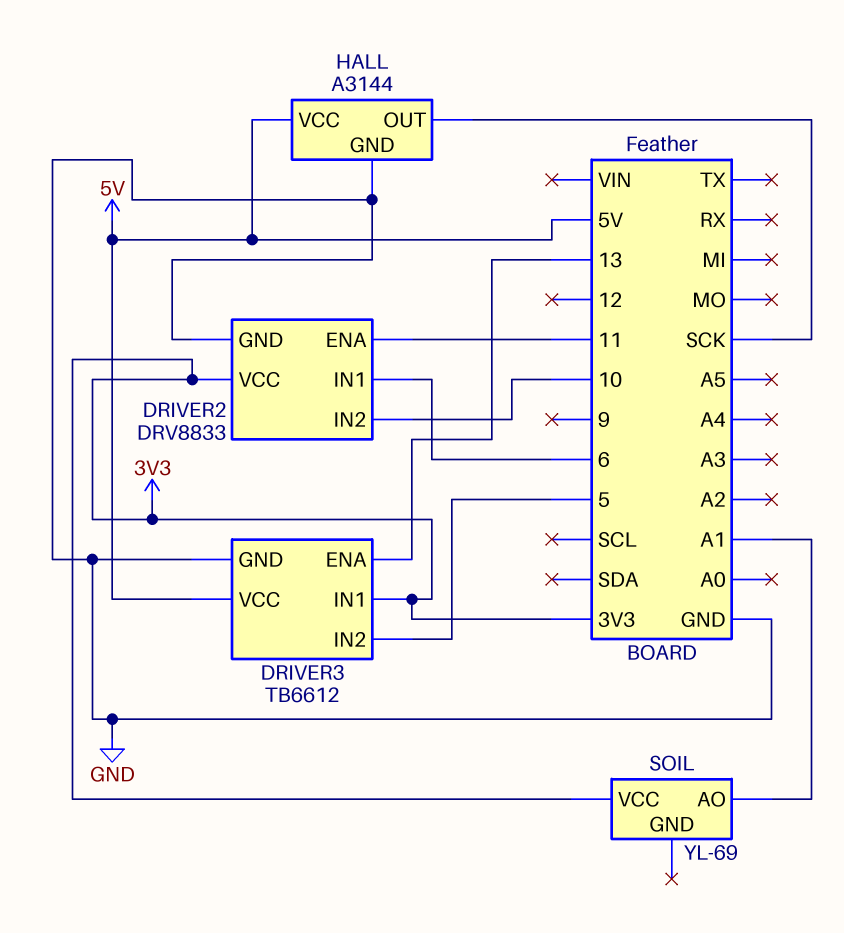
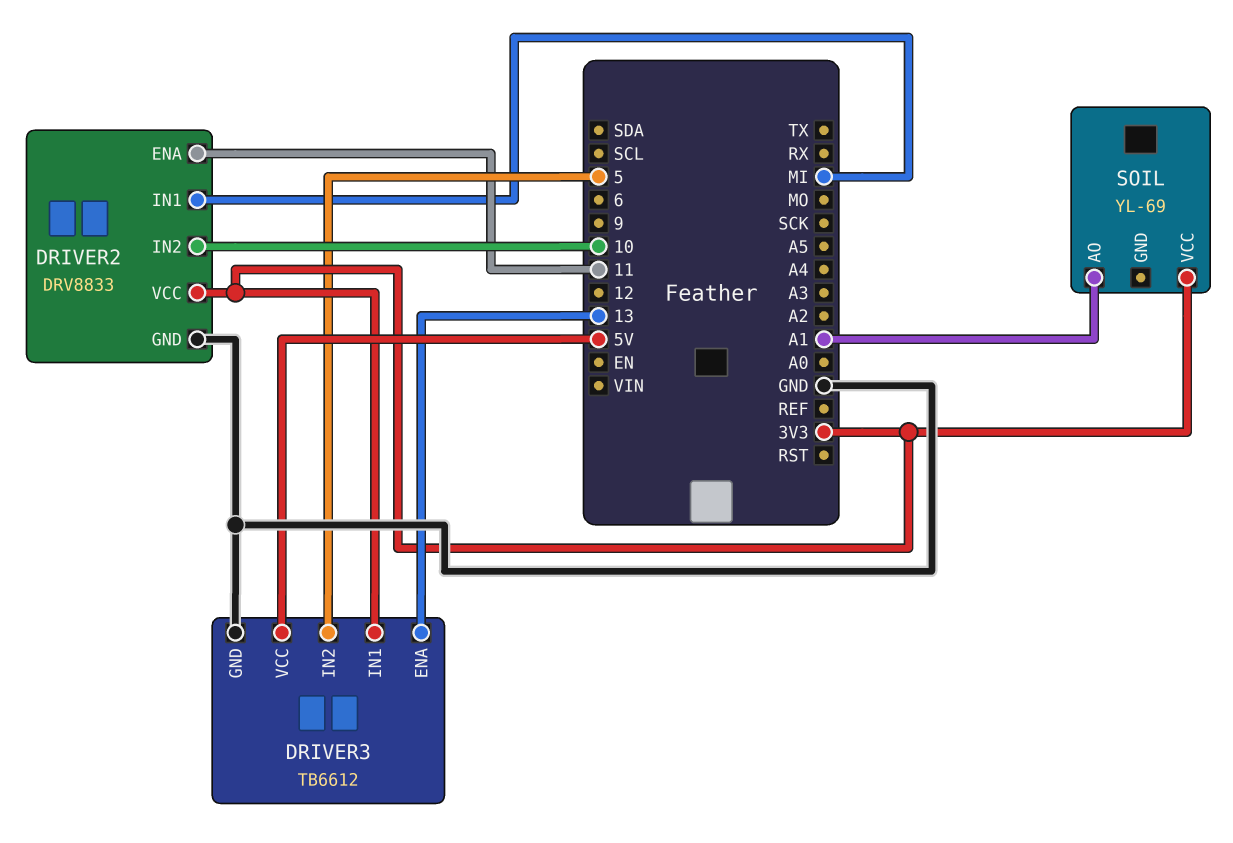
DRIVER2 pin IN1: 6 -> MI
HALL: A3144 -> none
HALL pin GND: GND -> none
HALL pin OUT: SCK -> none
HALL pin VCC: 5V -> none

